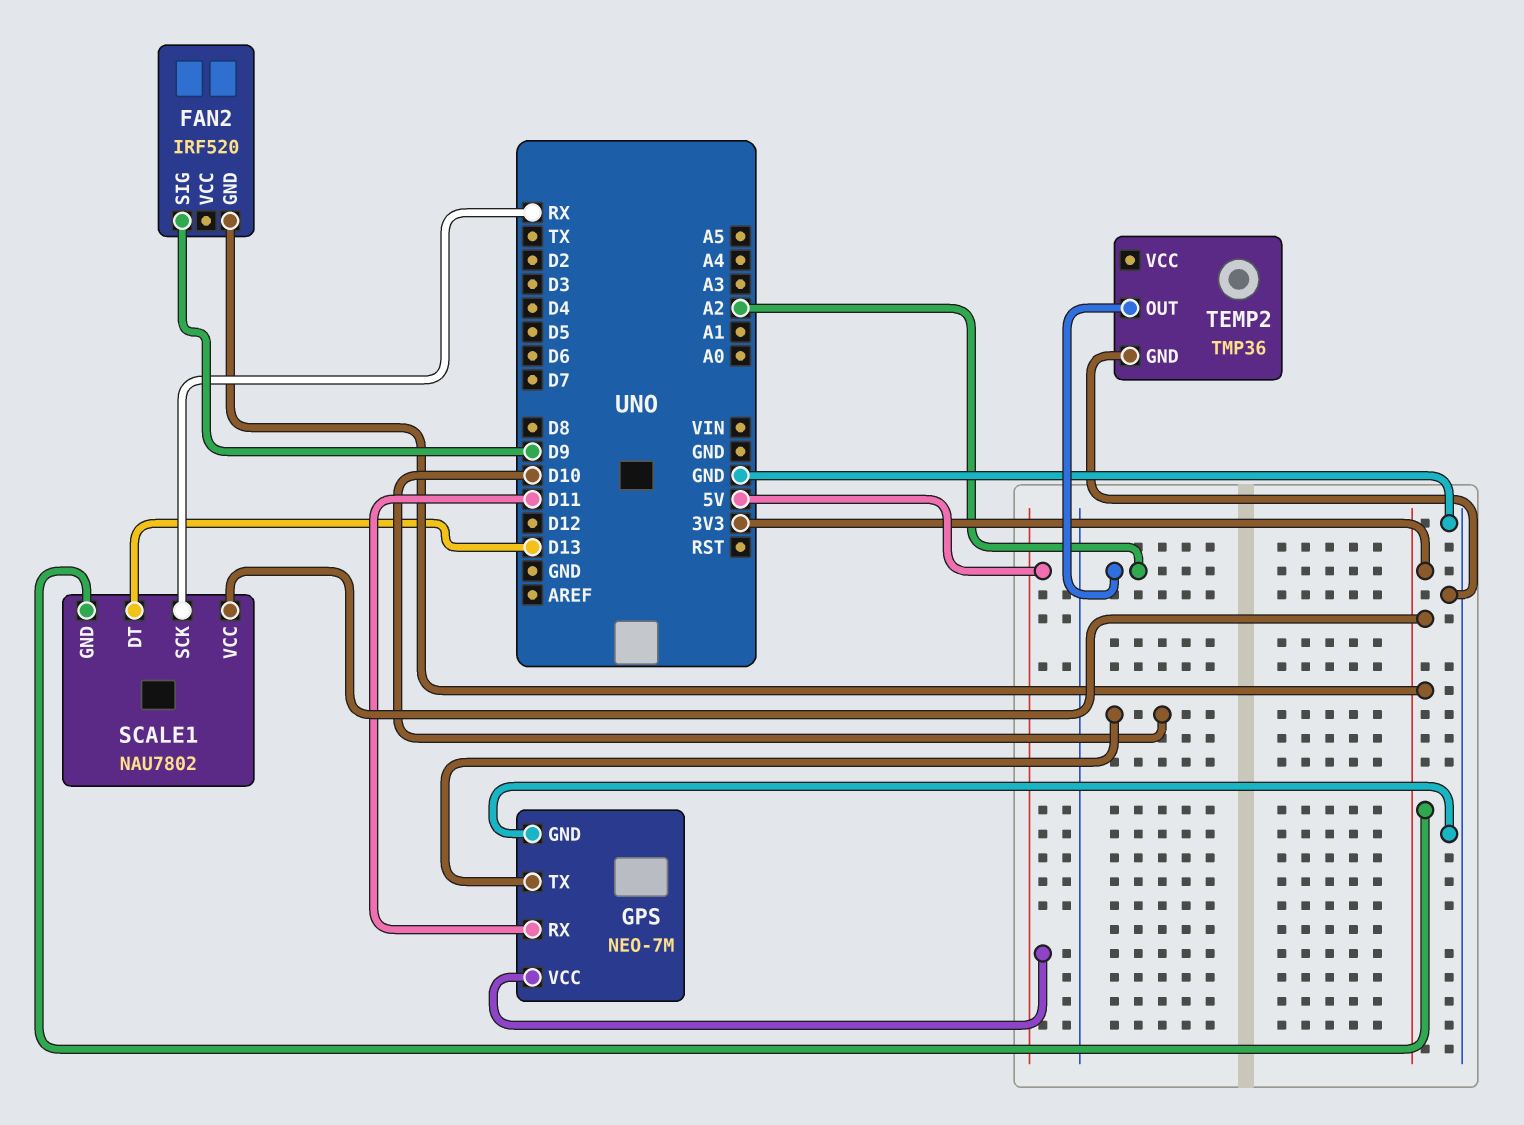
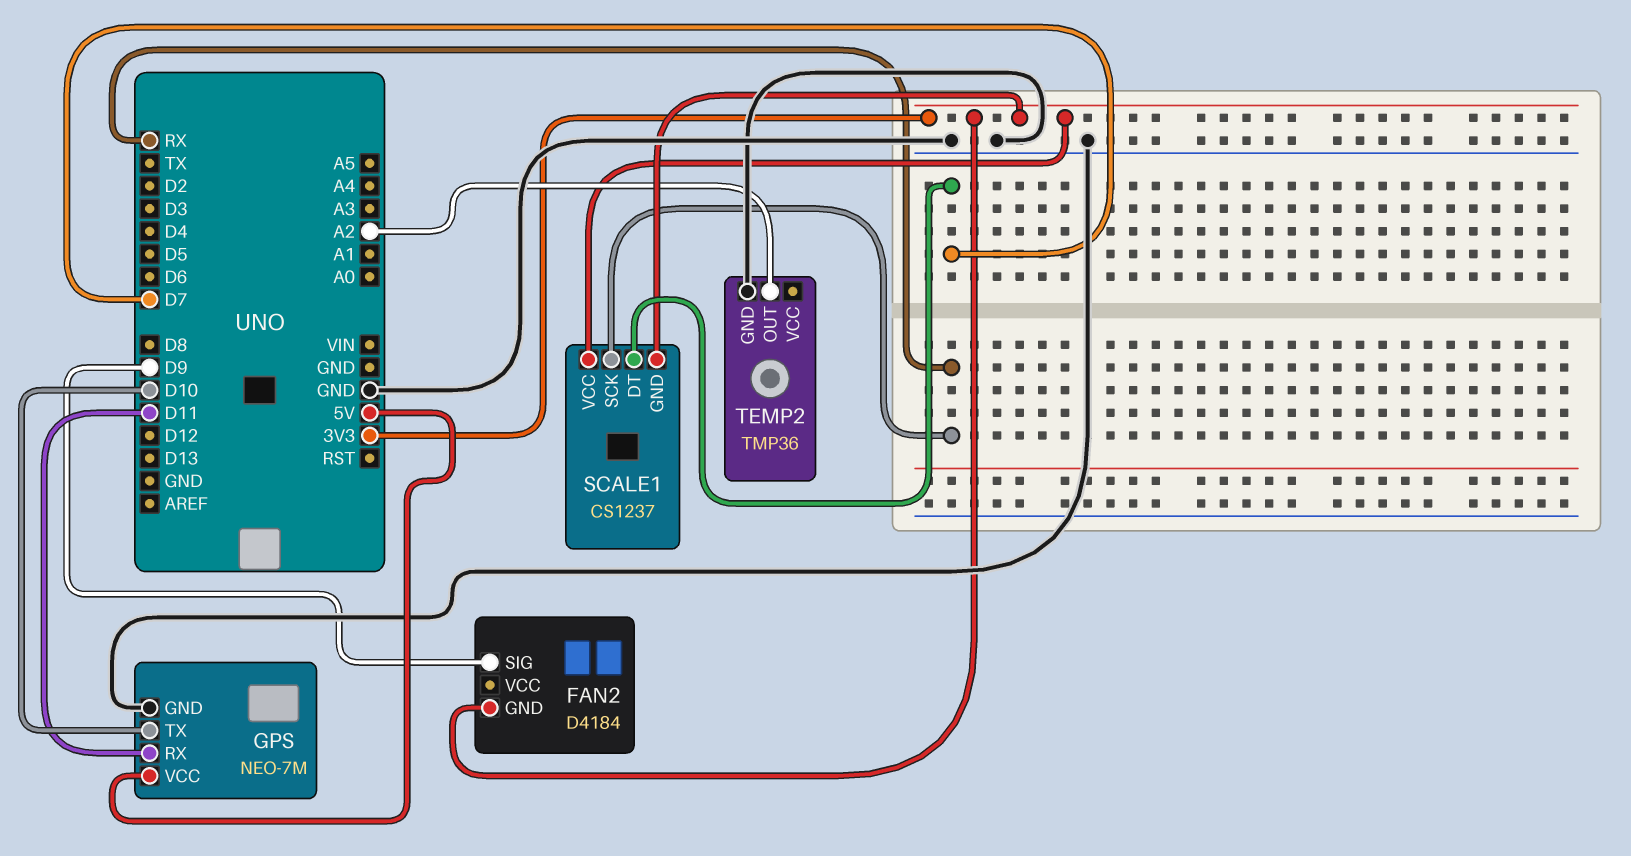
FAN2: IRF520 -> D4184
SCALE1: NAU7802 -> CS1237
SCALE1 pin DT: D13 -> D7

